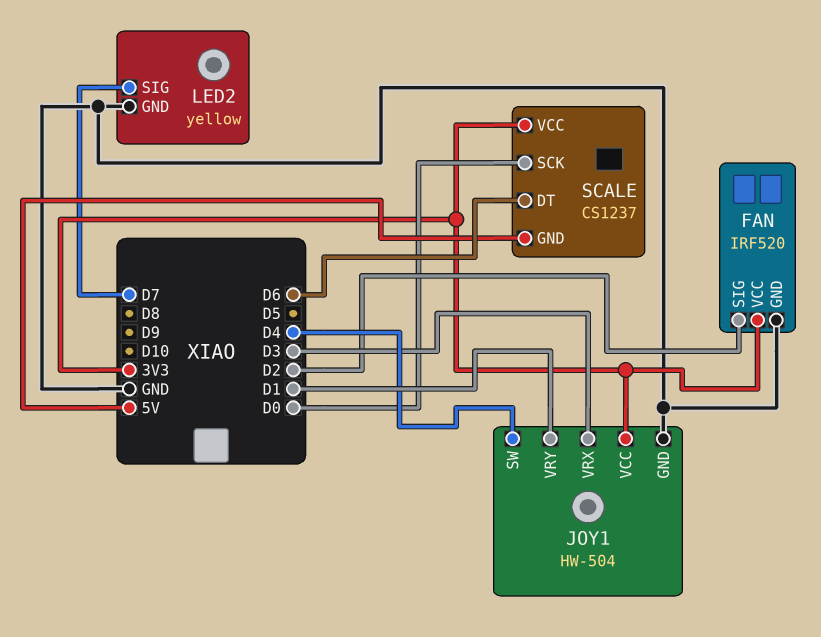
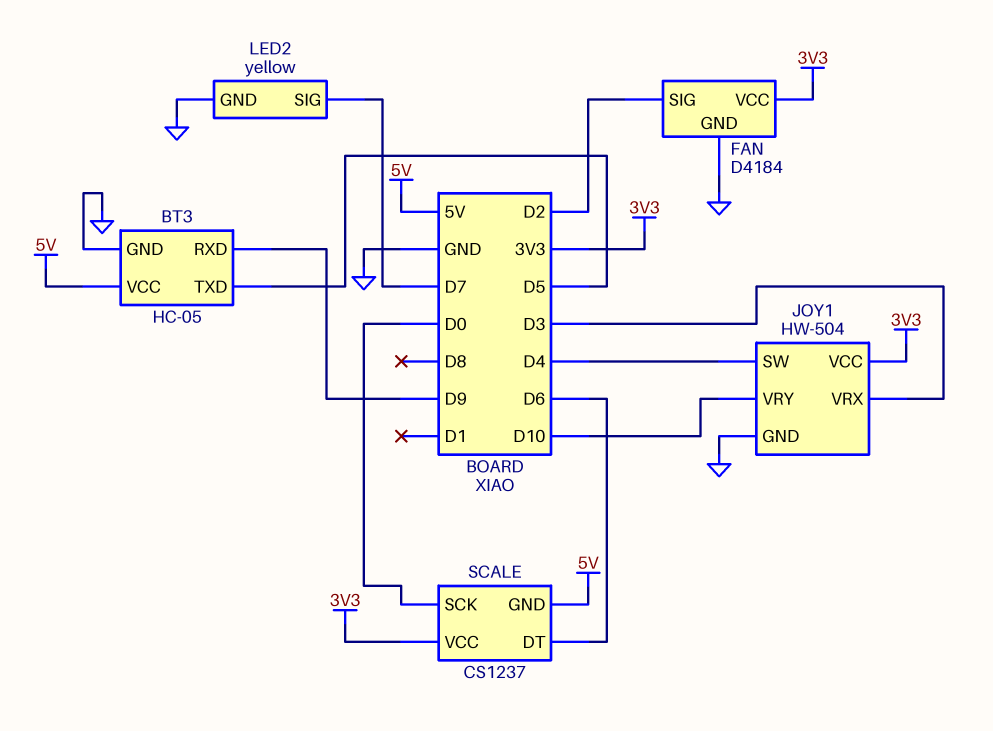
BT3: none -> HC-05
BT3 pin GND: none -> GND
BT3 pin RXD: none -> D9
BT3 pin TXD: none -> D5
BT3 pin VCC: none -> 5V
FAN: IRF520 -> D4184
JOY1 pin VRY: D1 -> D10

